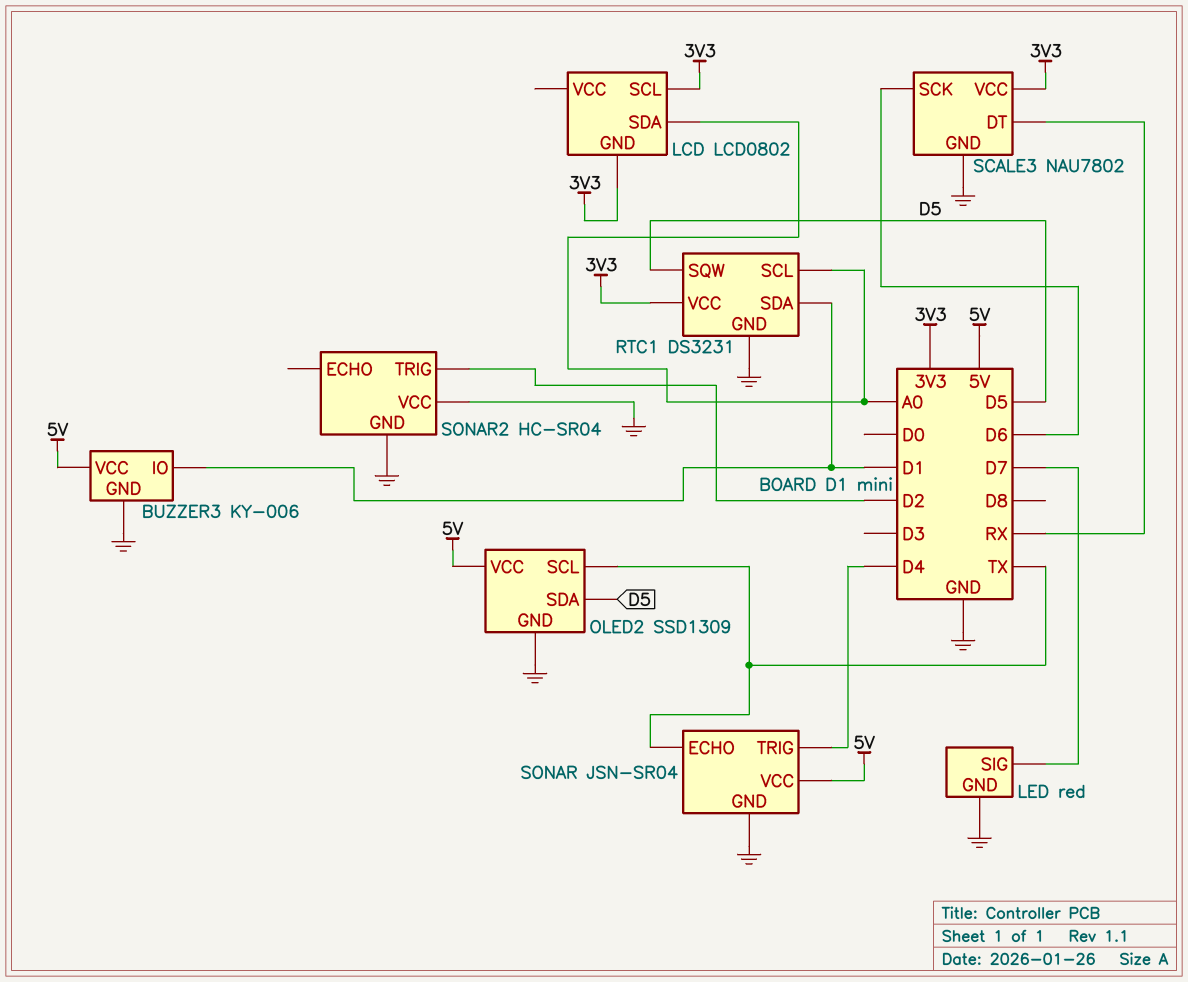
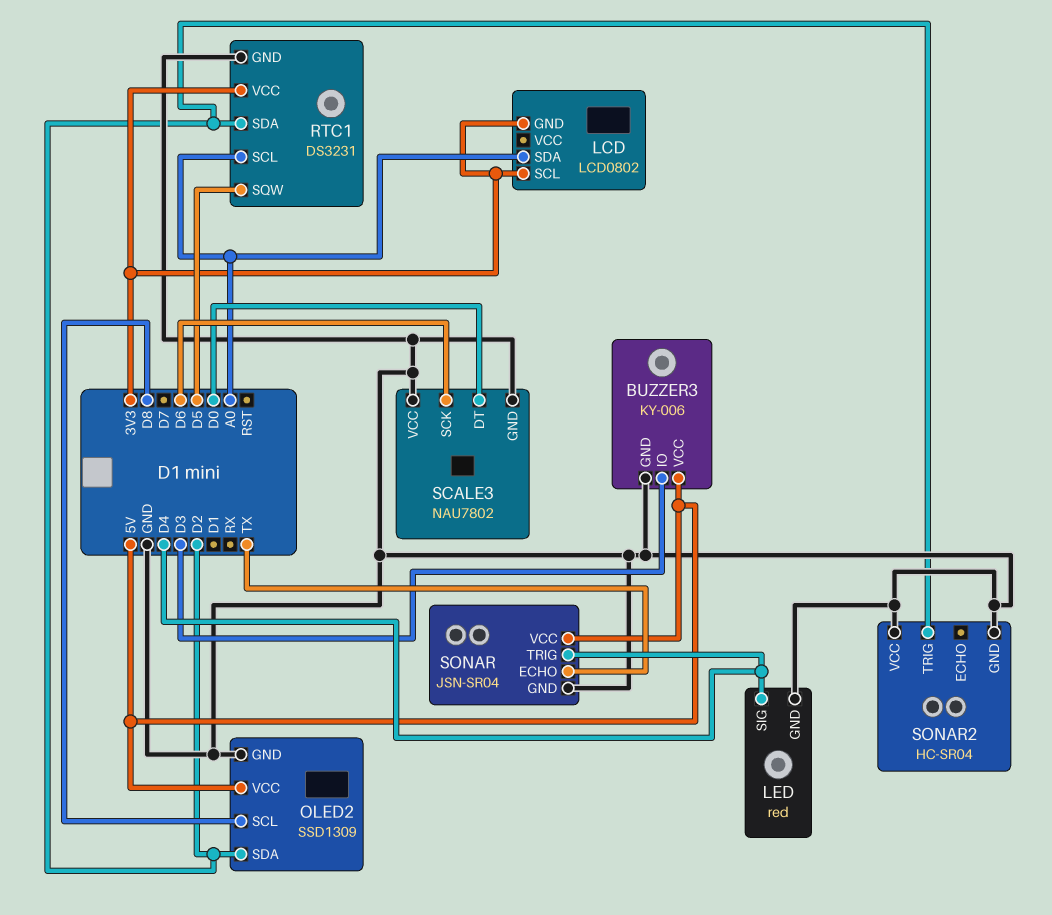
BUZZER3 pin IO: D1 -> D3
LED pin SIG: D7 -> D4
OLED2 pin SCL: TX -> D8
OLED2 pin SDA: D5 -> D2
RTC1 pin SDA: D1 -> D2
SCALE3 pin DT: RX -> D0
SCALE3 pin VCC: 3V3 -> GND

